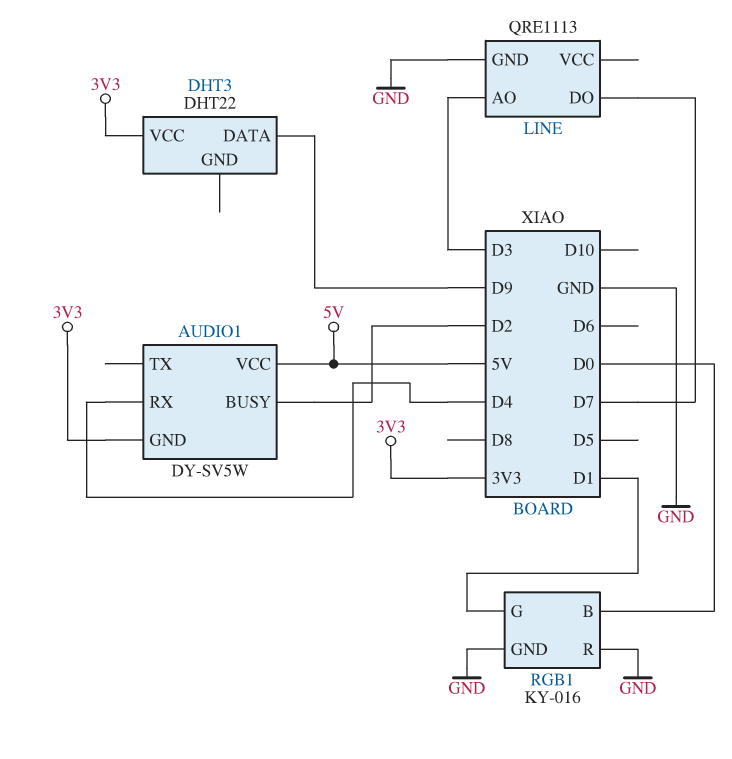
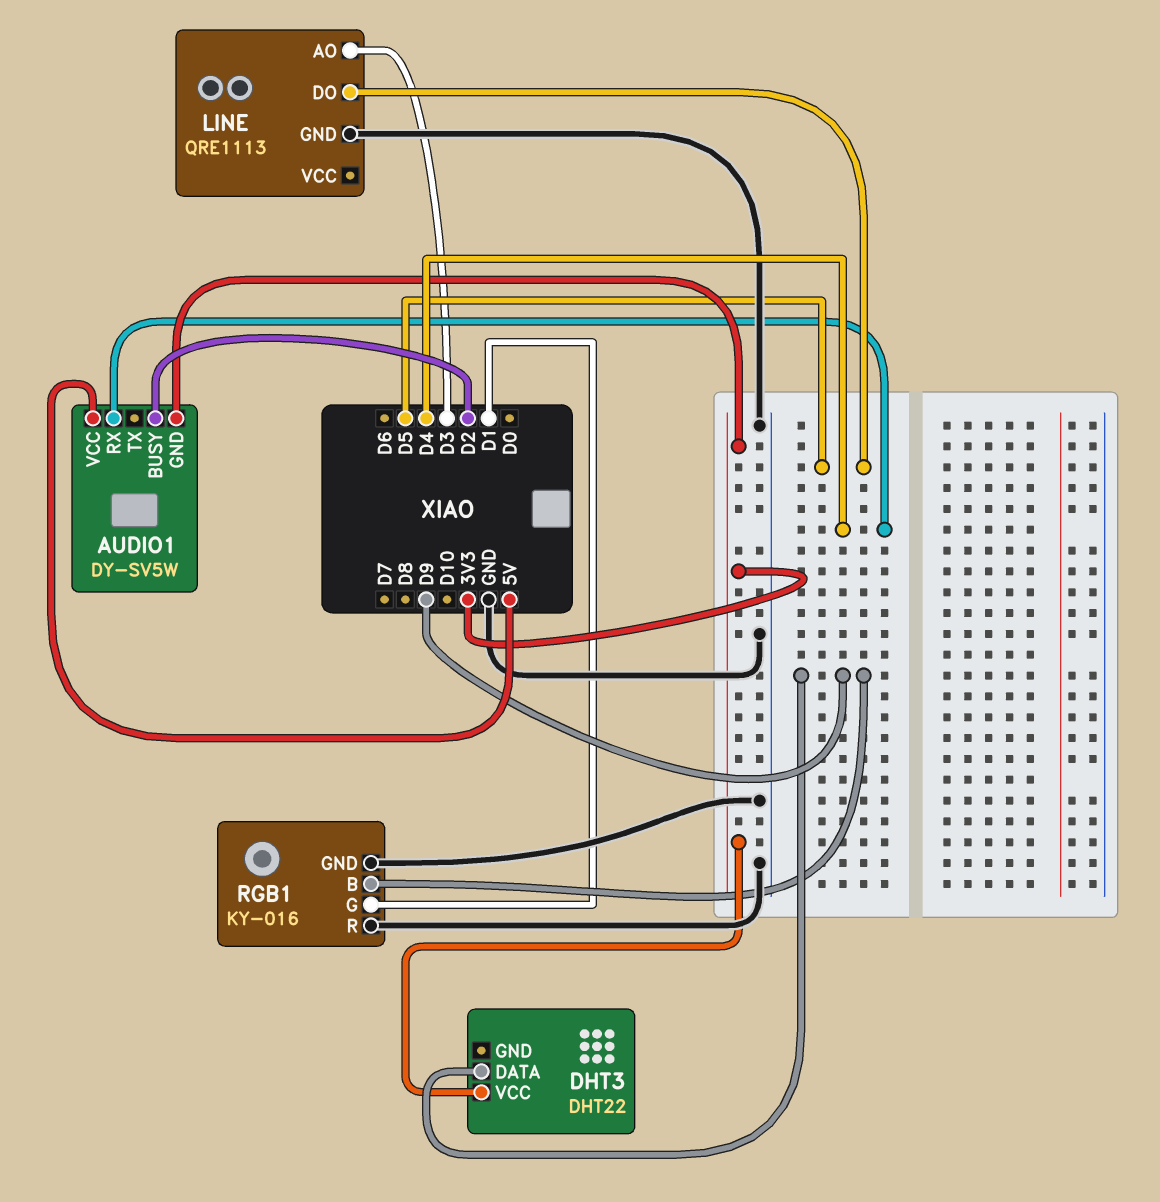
LINE pin DO: D7 -> D5
RGB1 pin B: D0 -> D9

